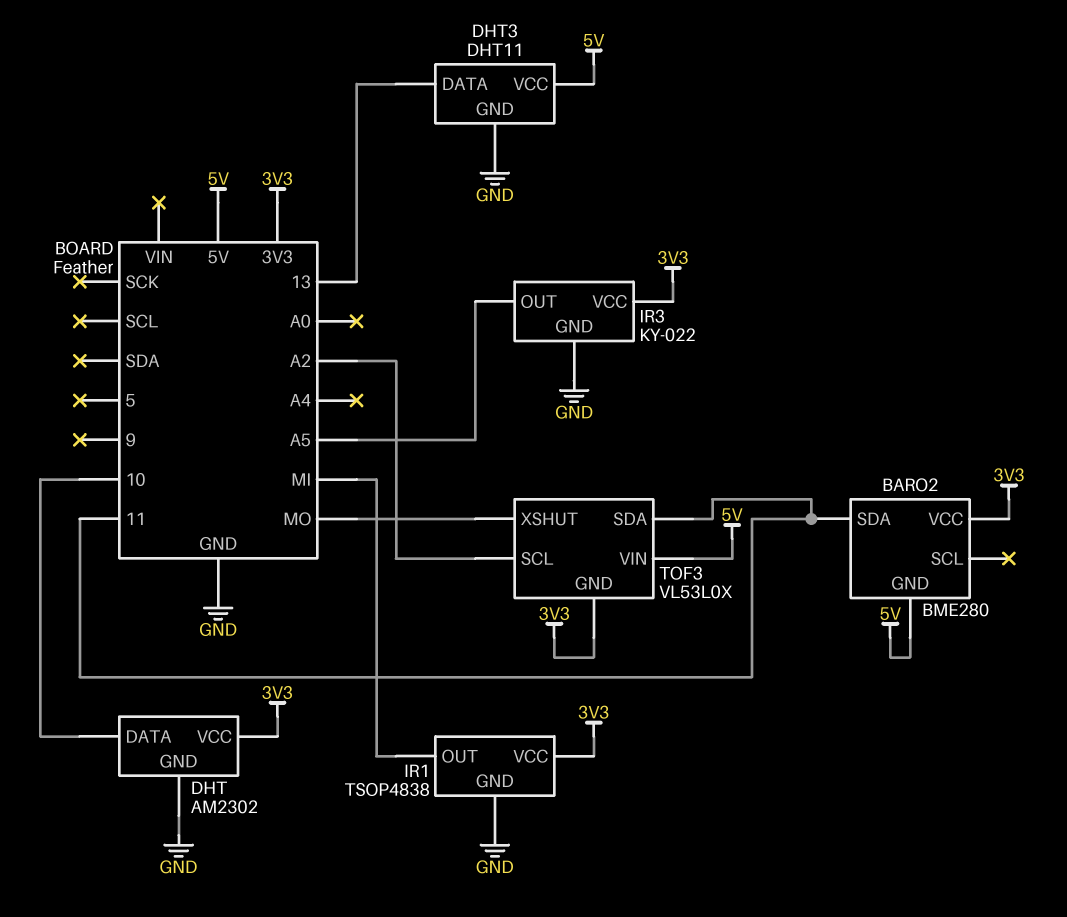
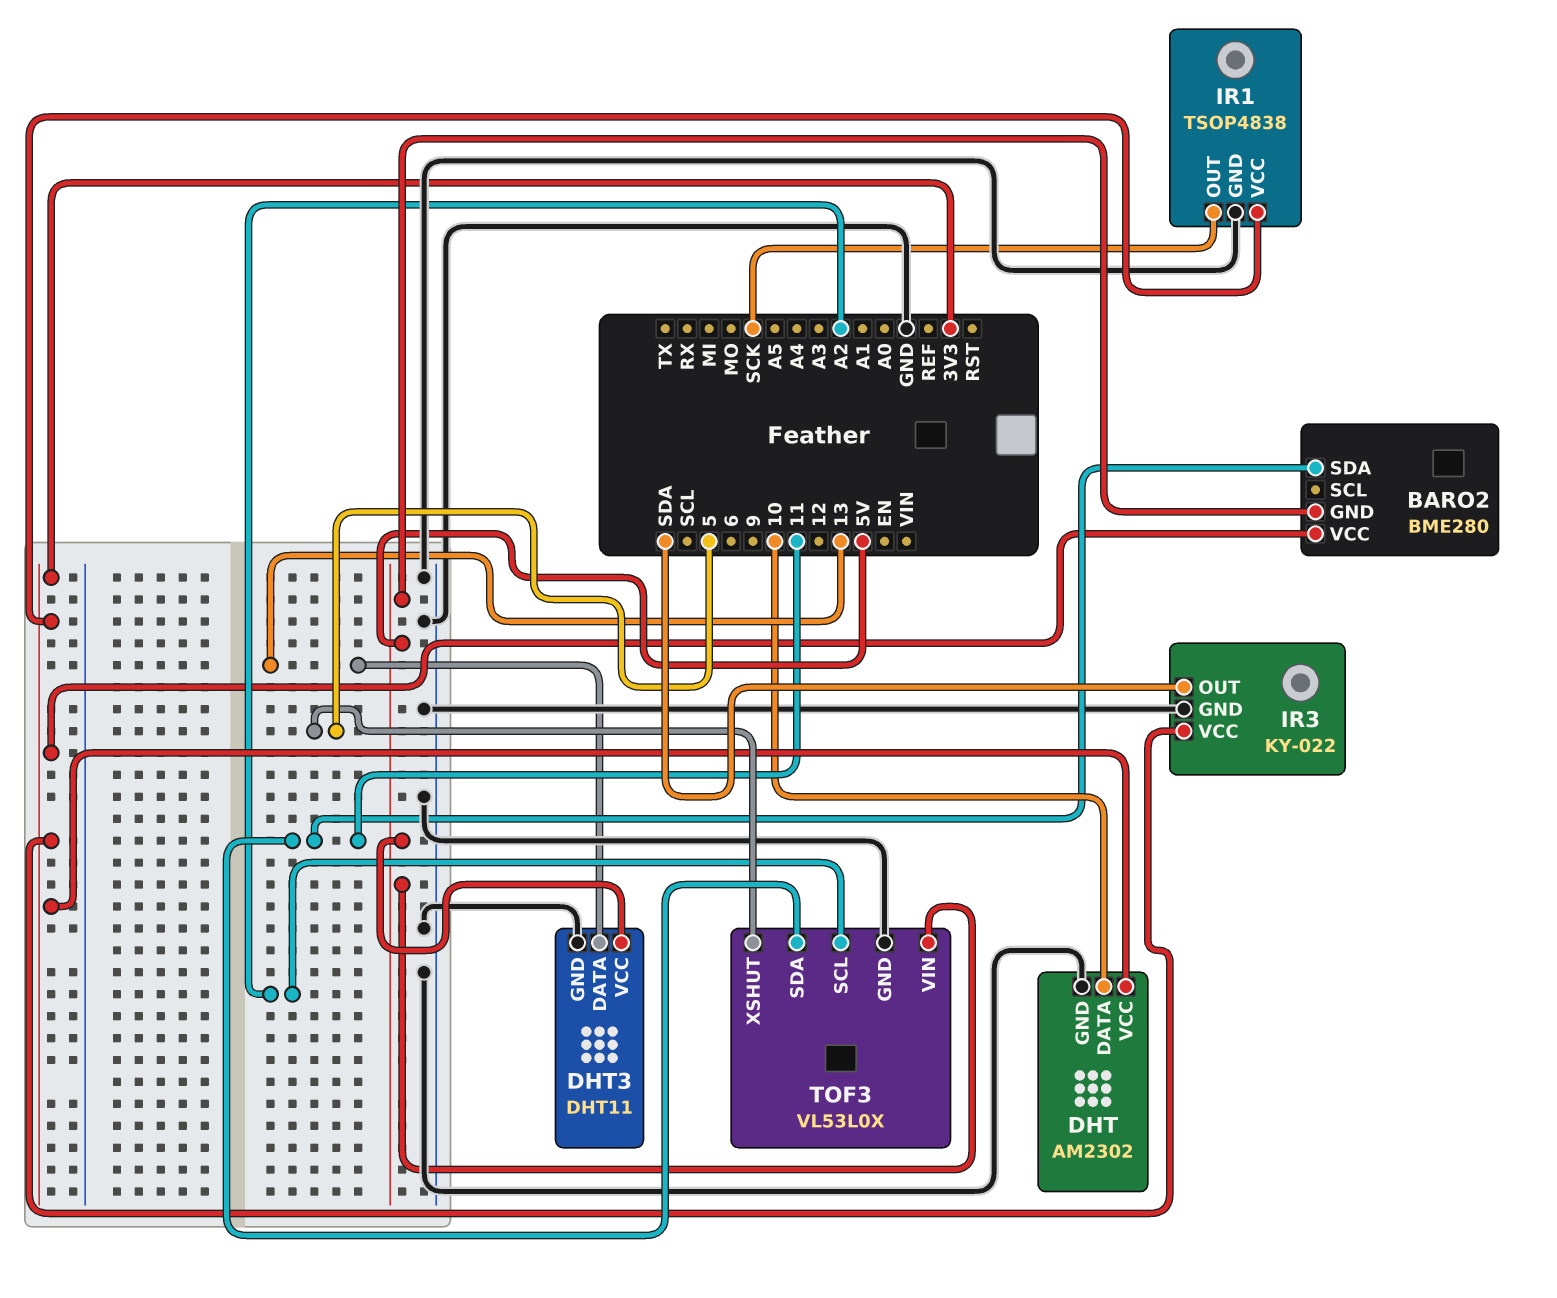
IR1 pin OUT: MI -> SCK
IR3 pin OUT: A5 -> SDA
TOF3 pin GND: 3V3 -> GND
TOF3 pin XSHUT: MO -> 5

